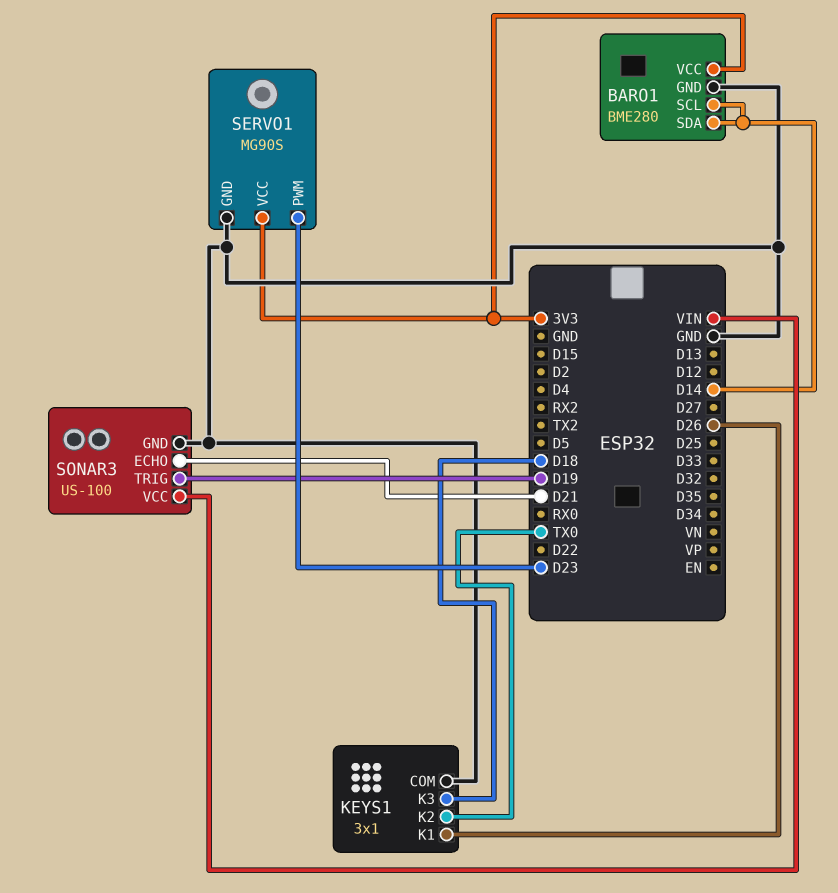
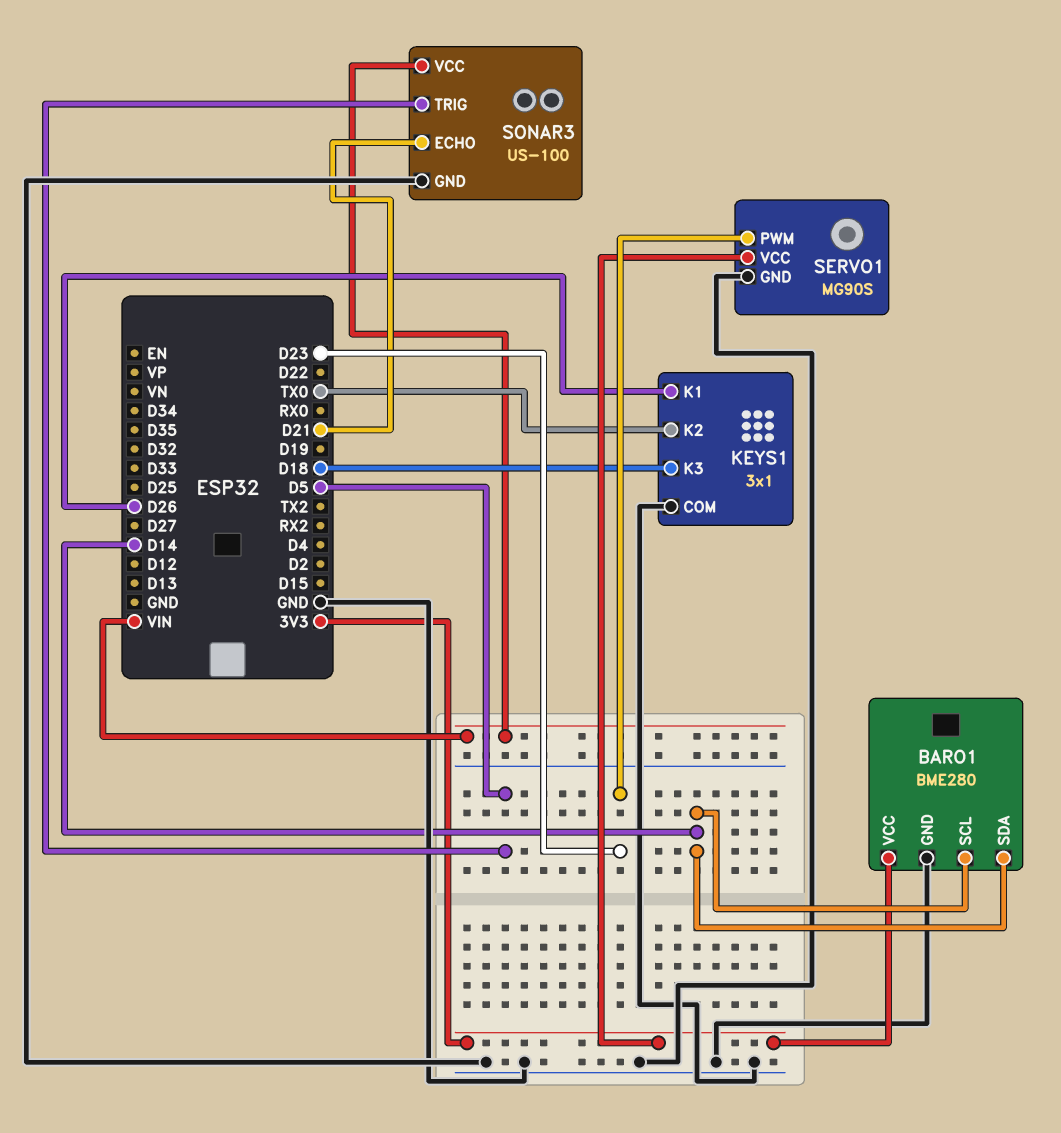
SONAR3 pin TRIG: D19 -> D5

